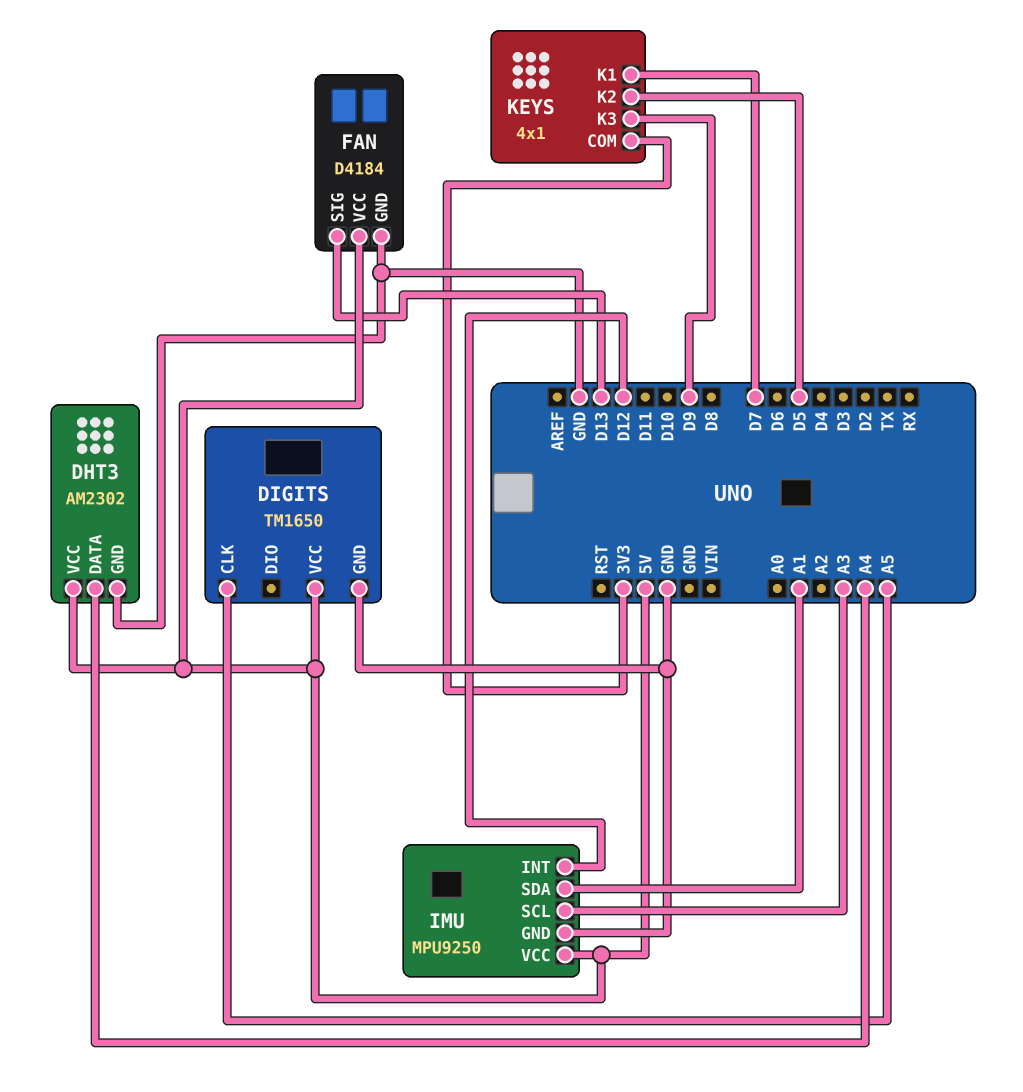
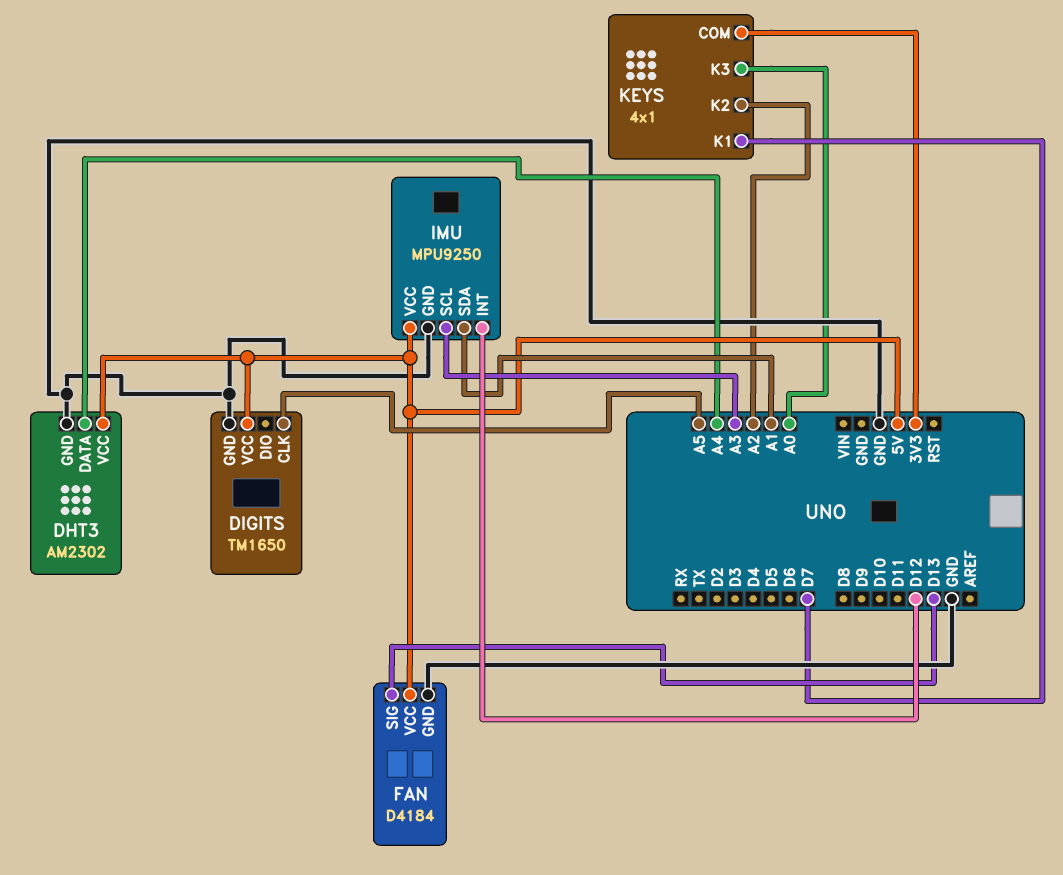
KEYS pin K2: D5 -> A2
KEYS pin K3: D9 -> A0

